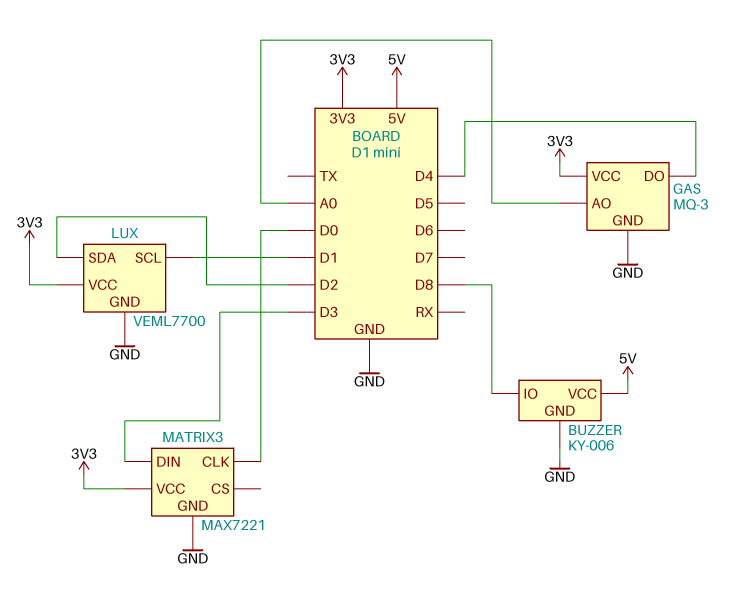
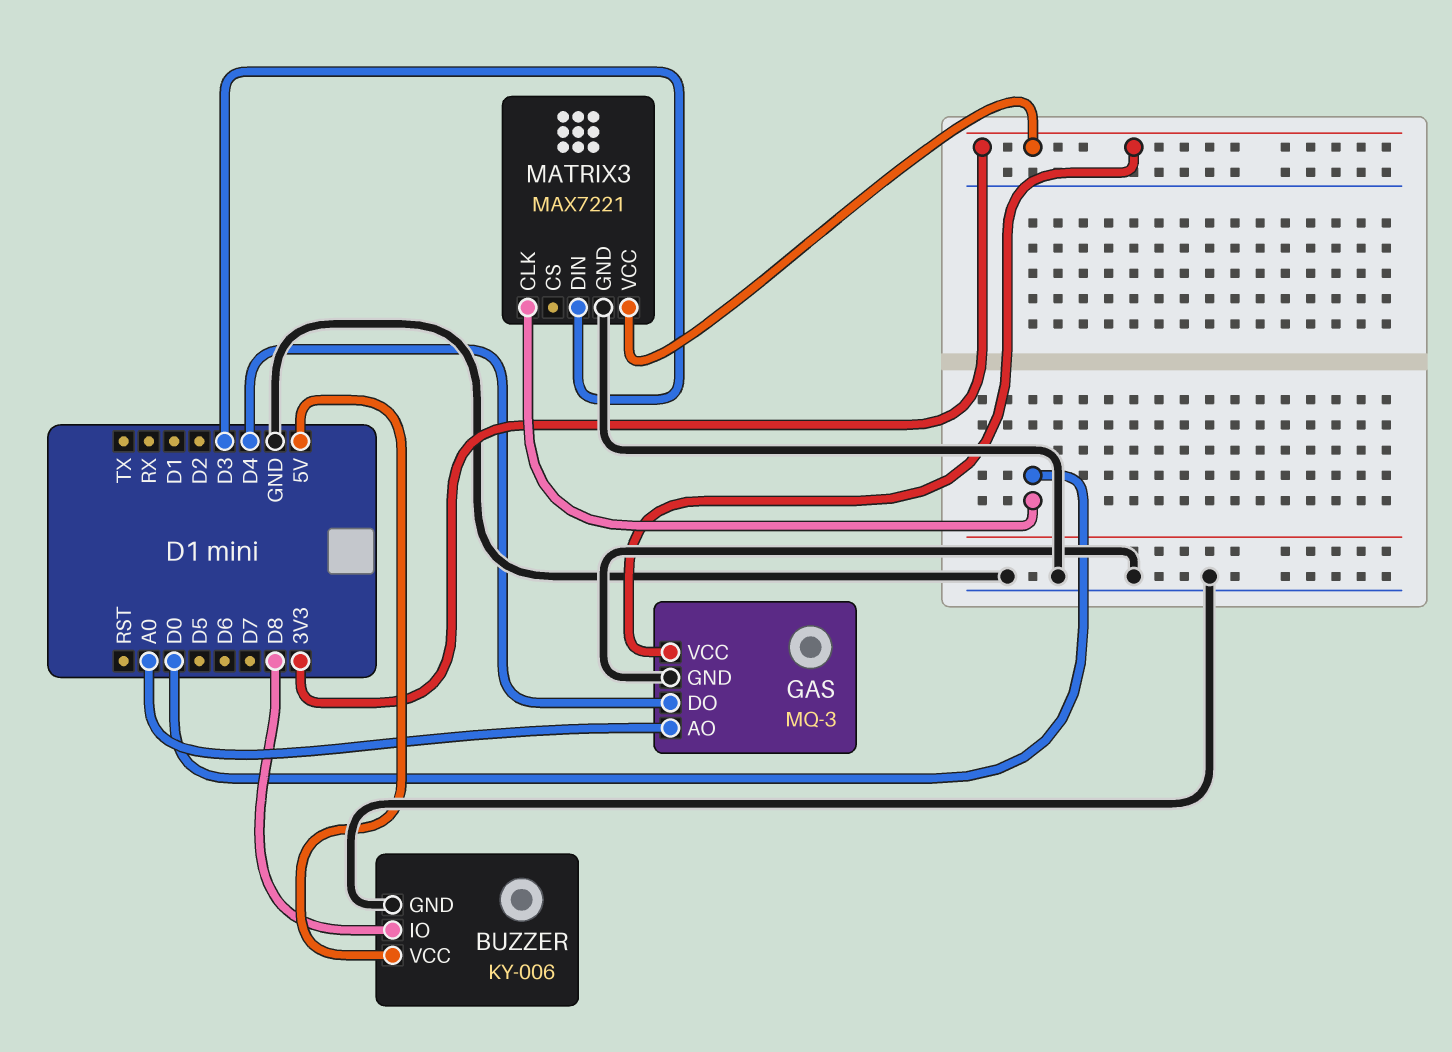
LUX: VEML7700 -> none
LUX pin GND: GND -> none
LUX pin SCL: D1 -> none
LUX pin SDA: D2 -> none
LUX pin VCC: 3V3 -> none

